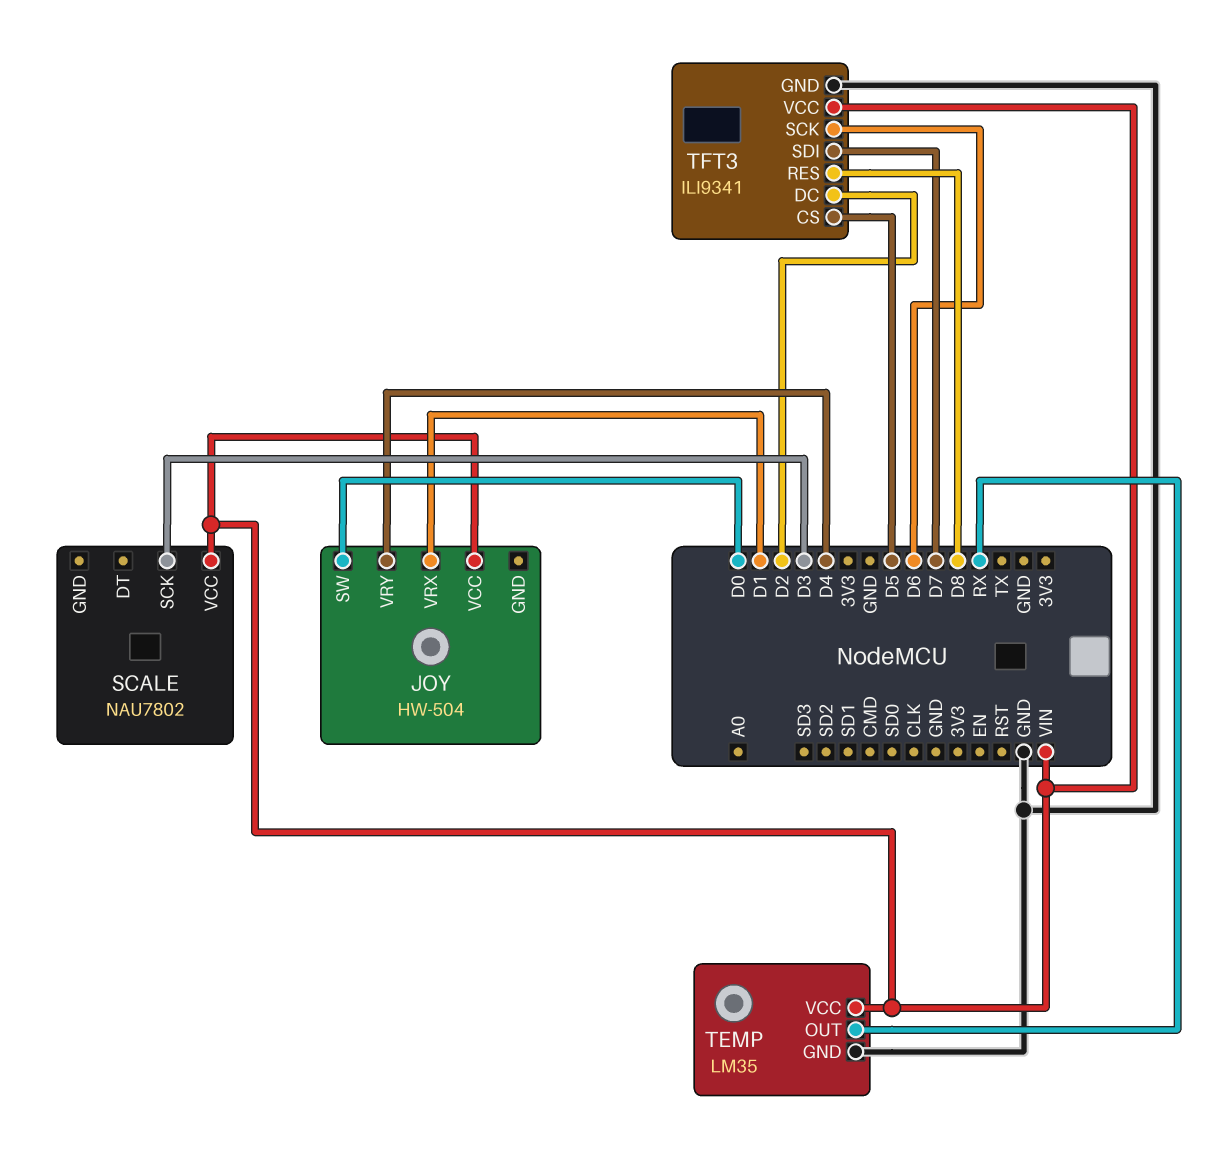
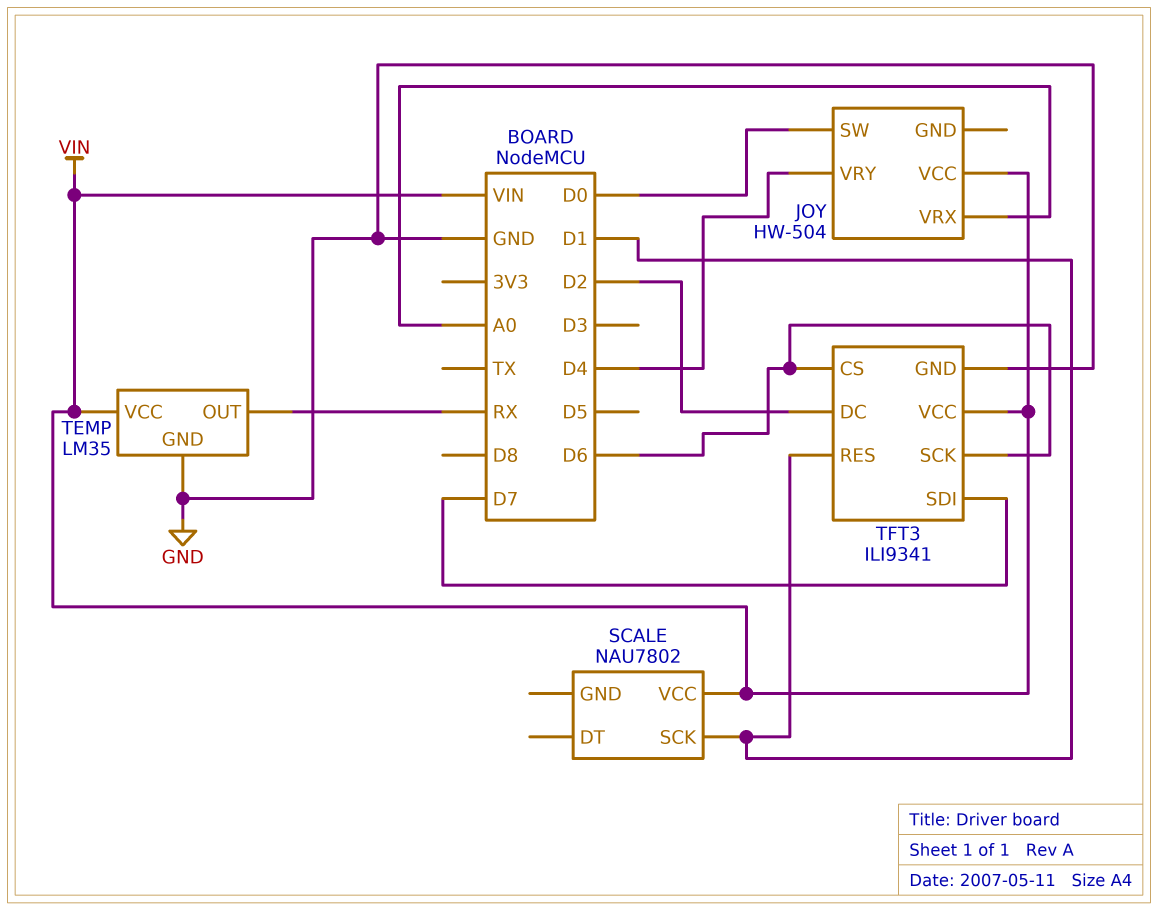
JOY pin VRX: D1 -> A0
SCALE pin SCK: D3 -> D1
TFT3 pin CS: D5 -> D6
TFT3 pin RES: D8 -> D1

